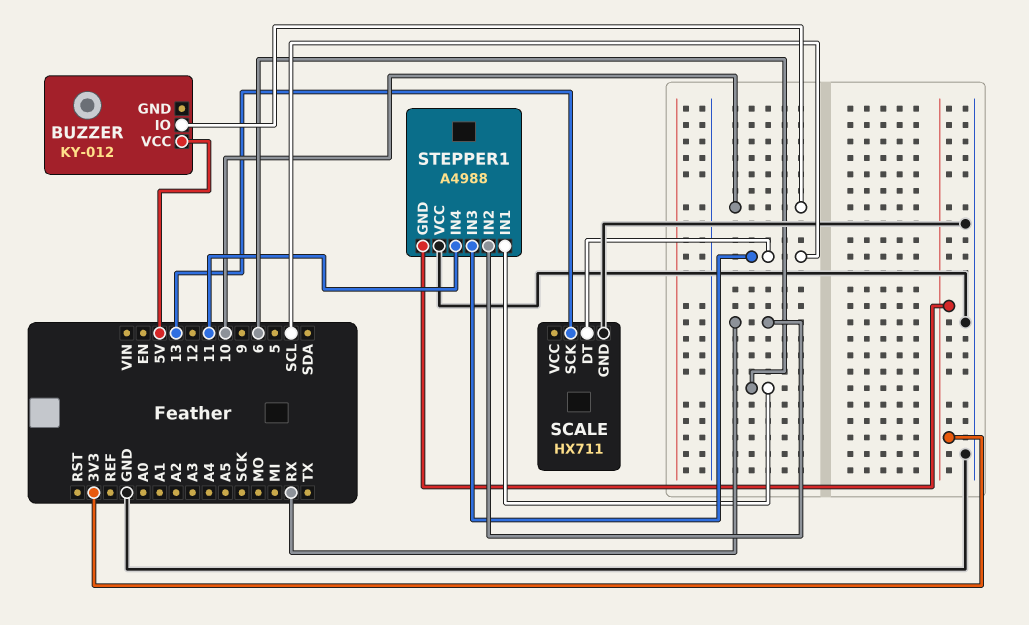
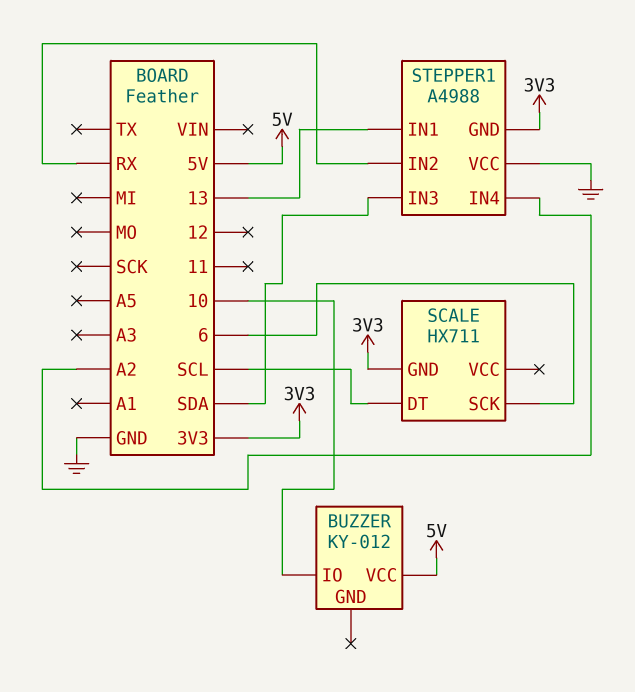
SCALE pin GND: GND -> 3V3
SCALE pin SCK: 13 -> 6
STEPPER1 pin IN1: 6 -> 13
STEPPER1 pin IN3: SCL -> SDA
STEPPER1 pin IN4: 11 -> A2

